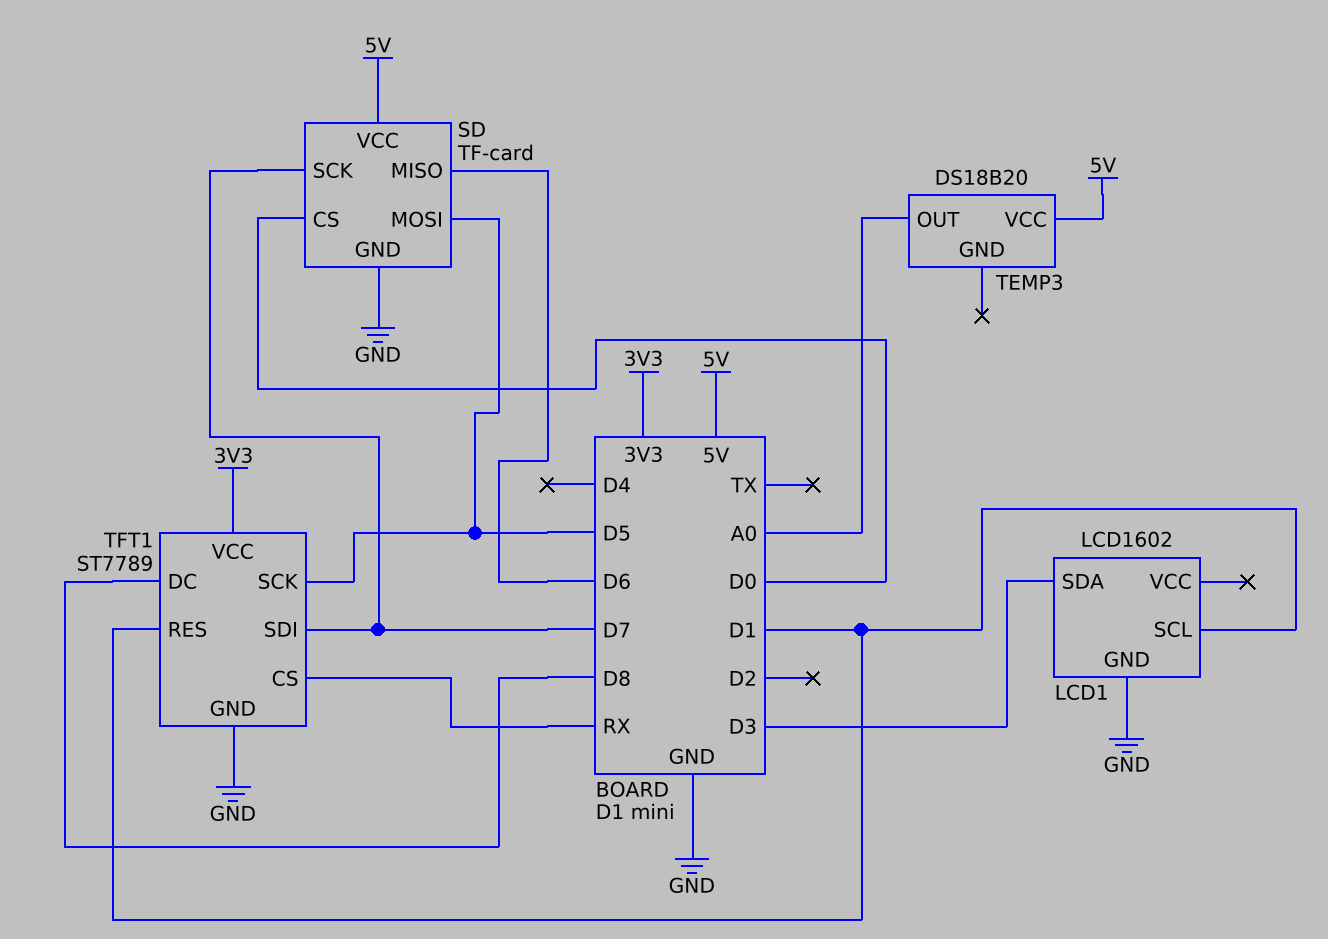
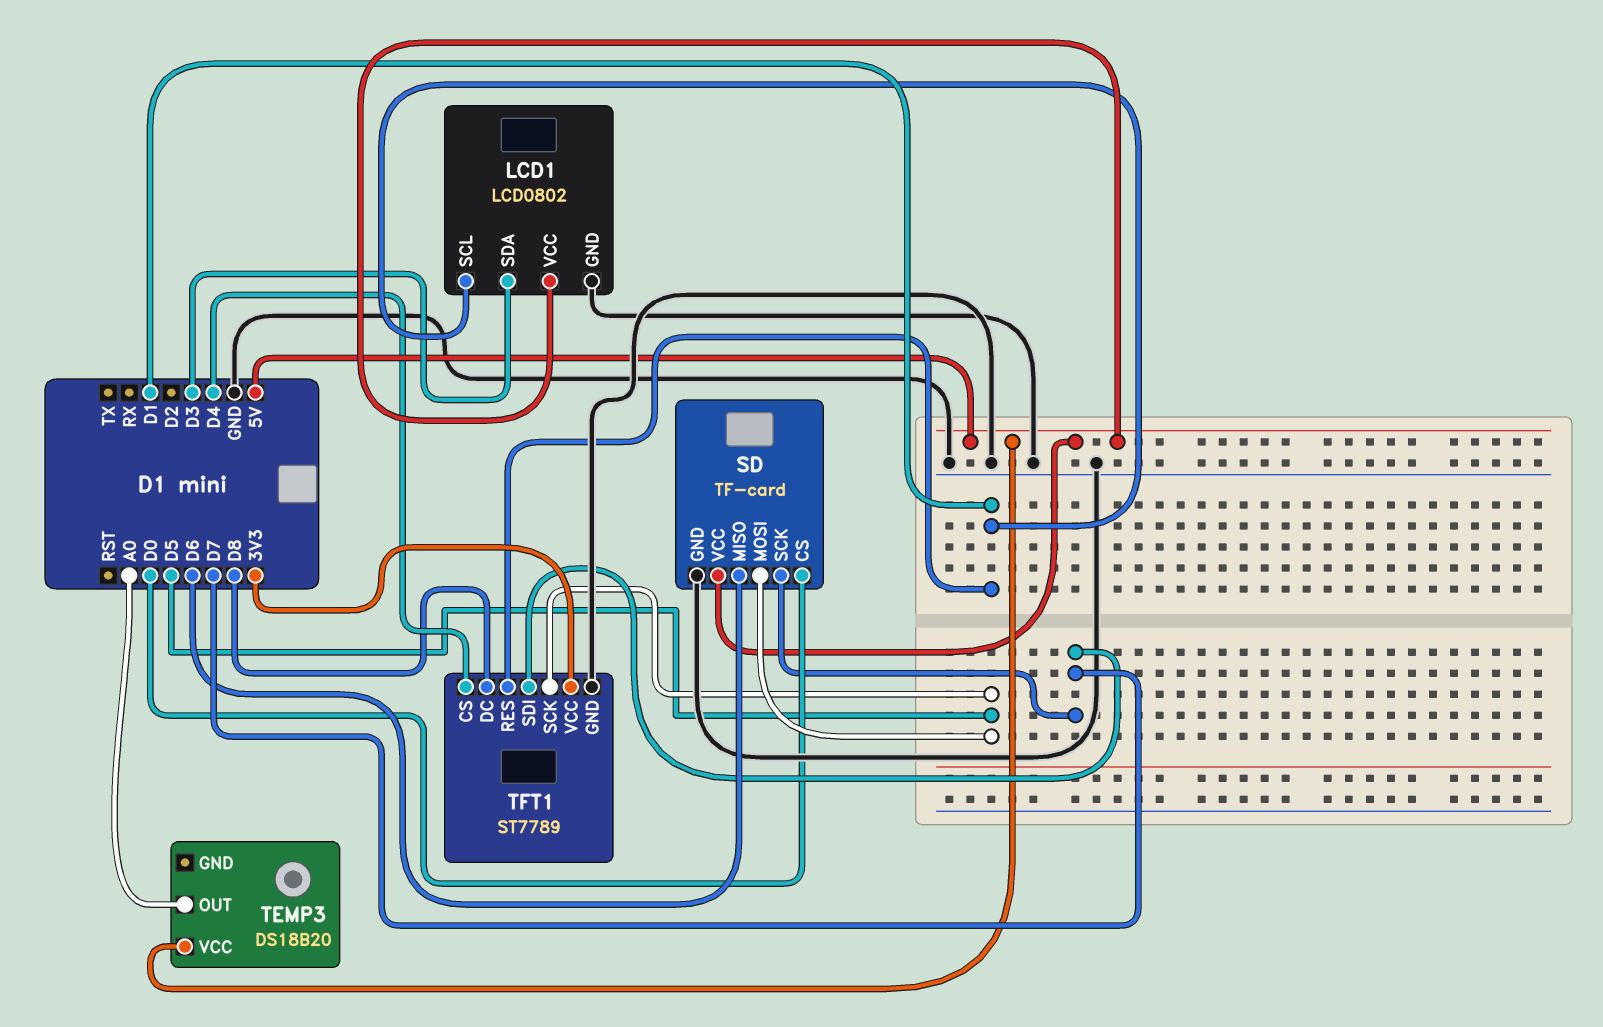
LCD1: LCD1602 -> LCD0802
LCD1 pin VCC: none -> 5V
TFT1 pin CS: RX -> D4

